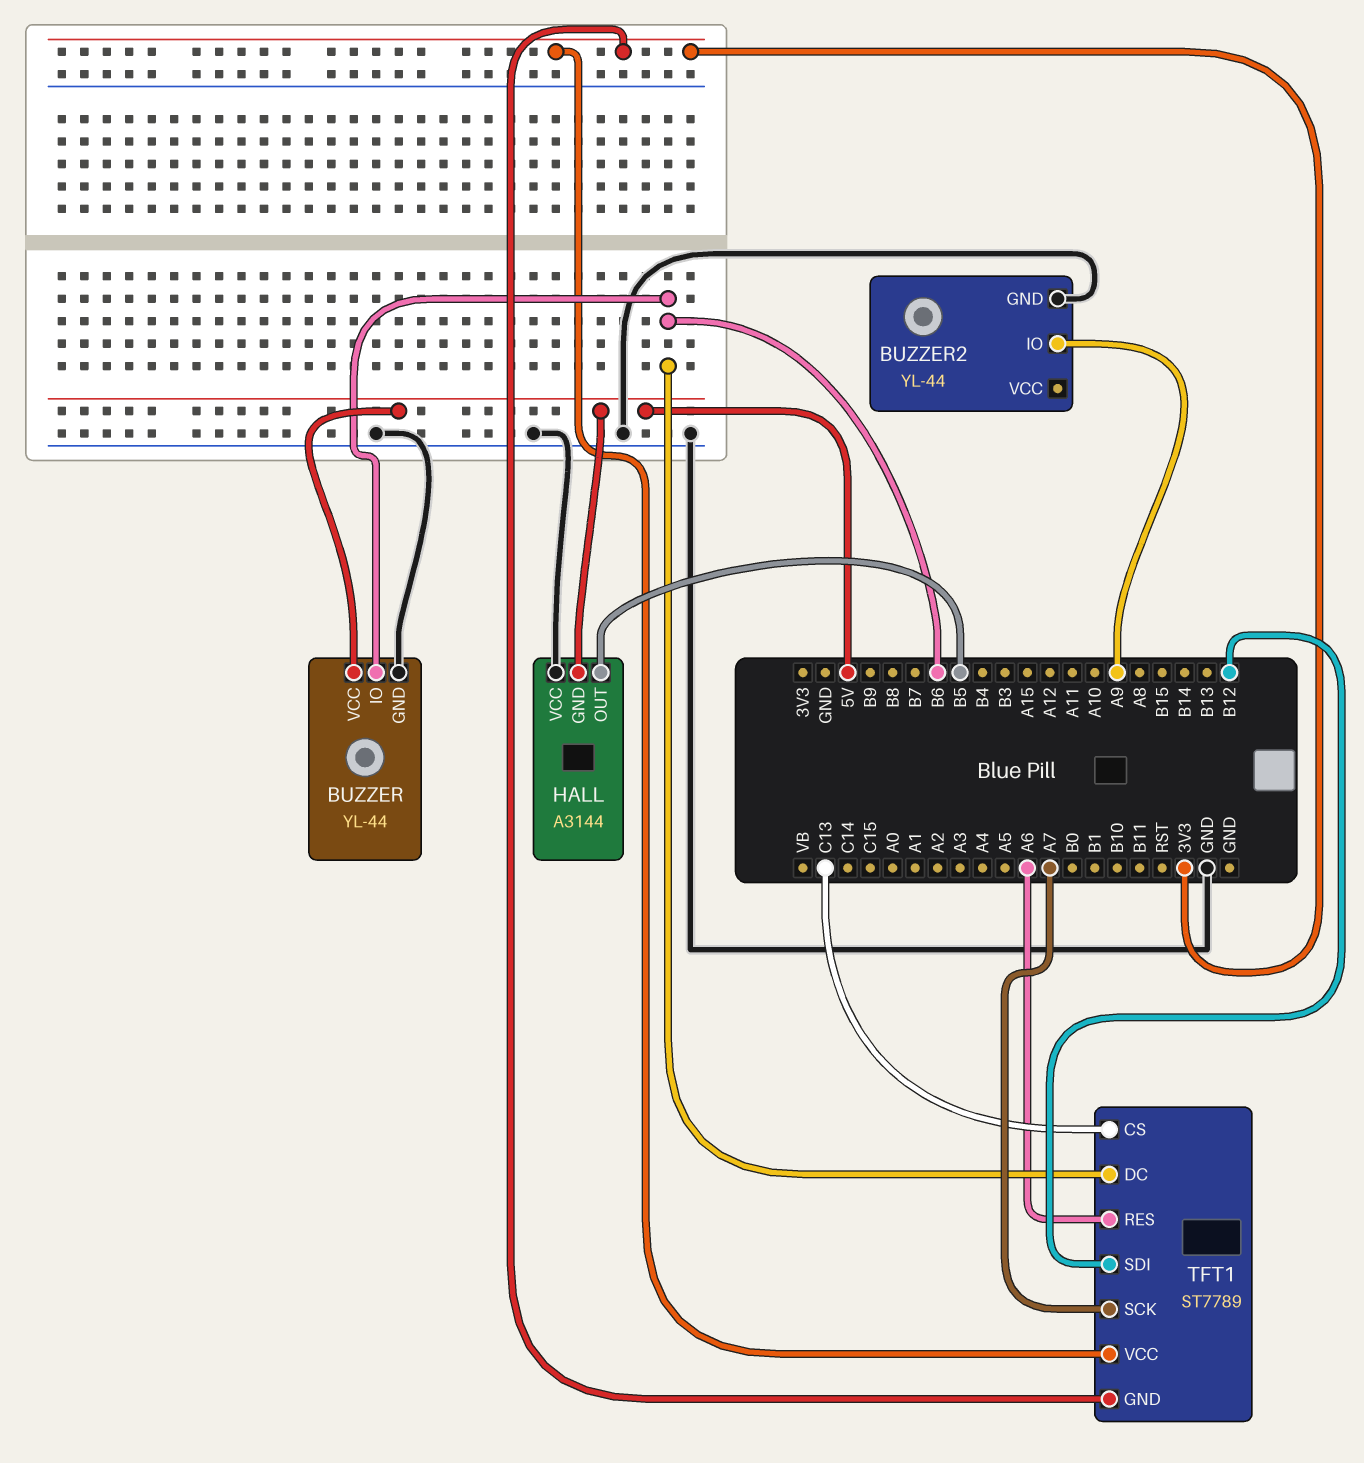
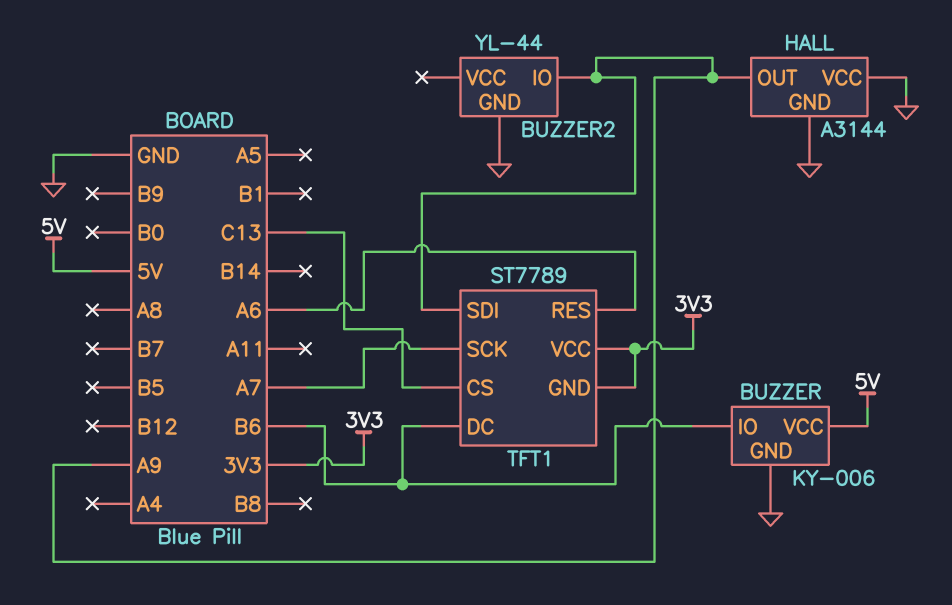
BUZZER: YL-44 -> KY-006
HALL pin GND: 5V -> GND
HALL pin OUT: B5 -> A9
TFT1 pin SDI: B12 -> A9

